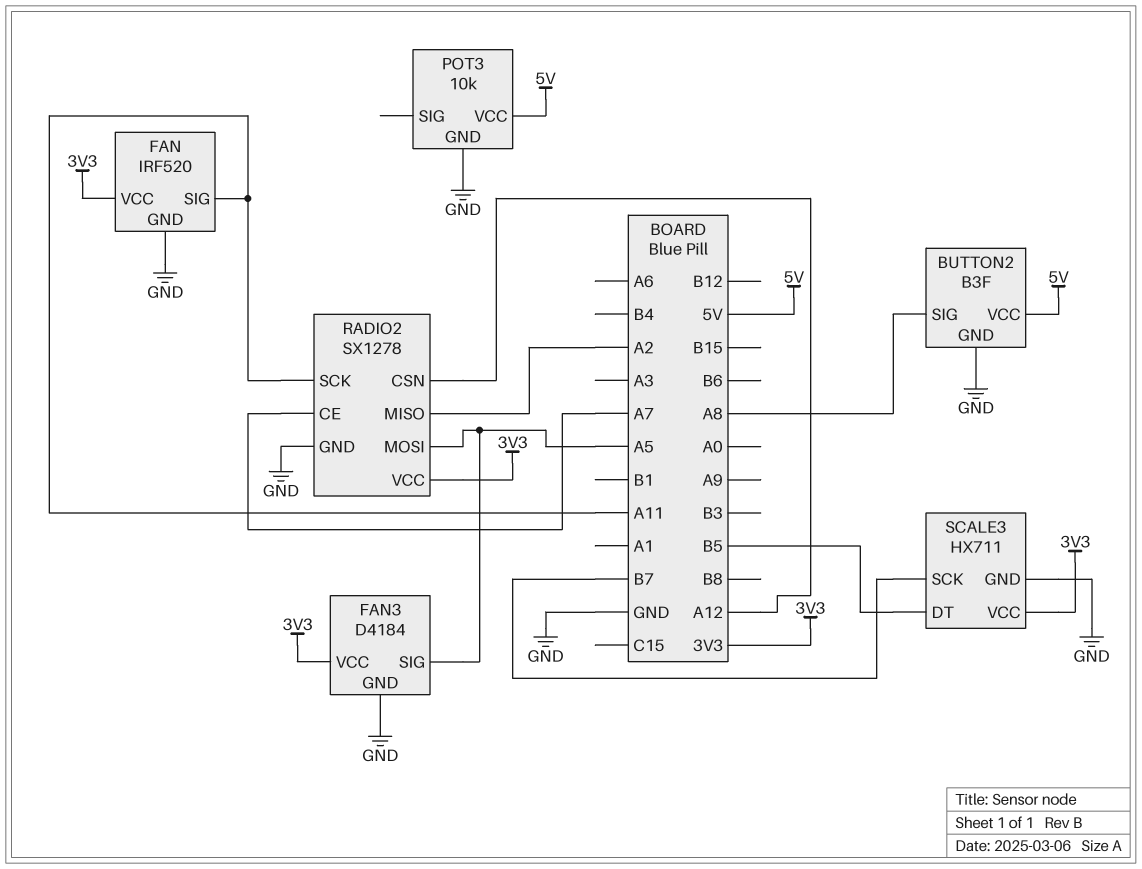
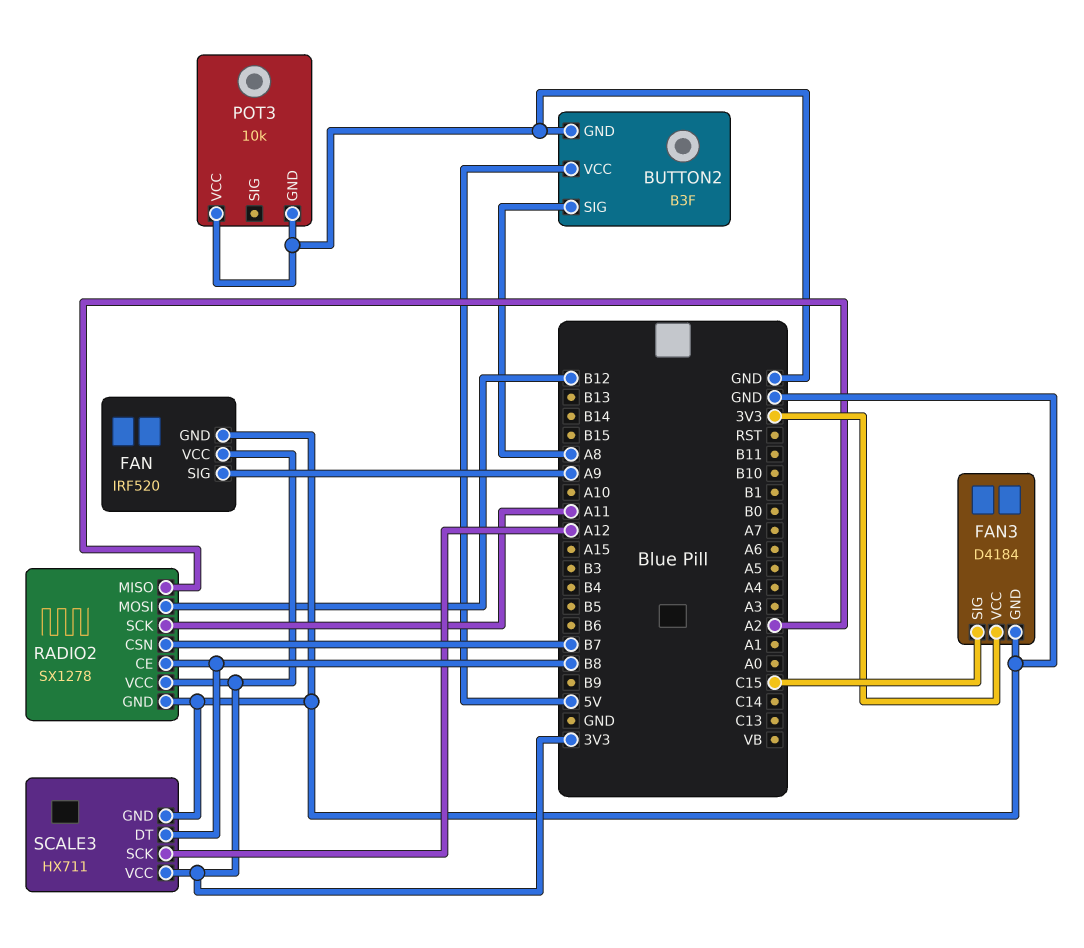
FAN pin SIG: A11 -> A9
FAN3 pin SIG: A5 -> C15
POT3 pin VCC: 5V -> GND
RADIO2 pin CE: A7 -> B8
RADIO2 pin CSN: A12 -> B7
RADIO2 pin MOSI: A5 -> B12
SCALE3 pin DT: B5 -> B8
SCALE3 pin SCK: B7 -> A12

